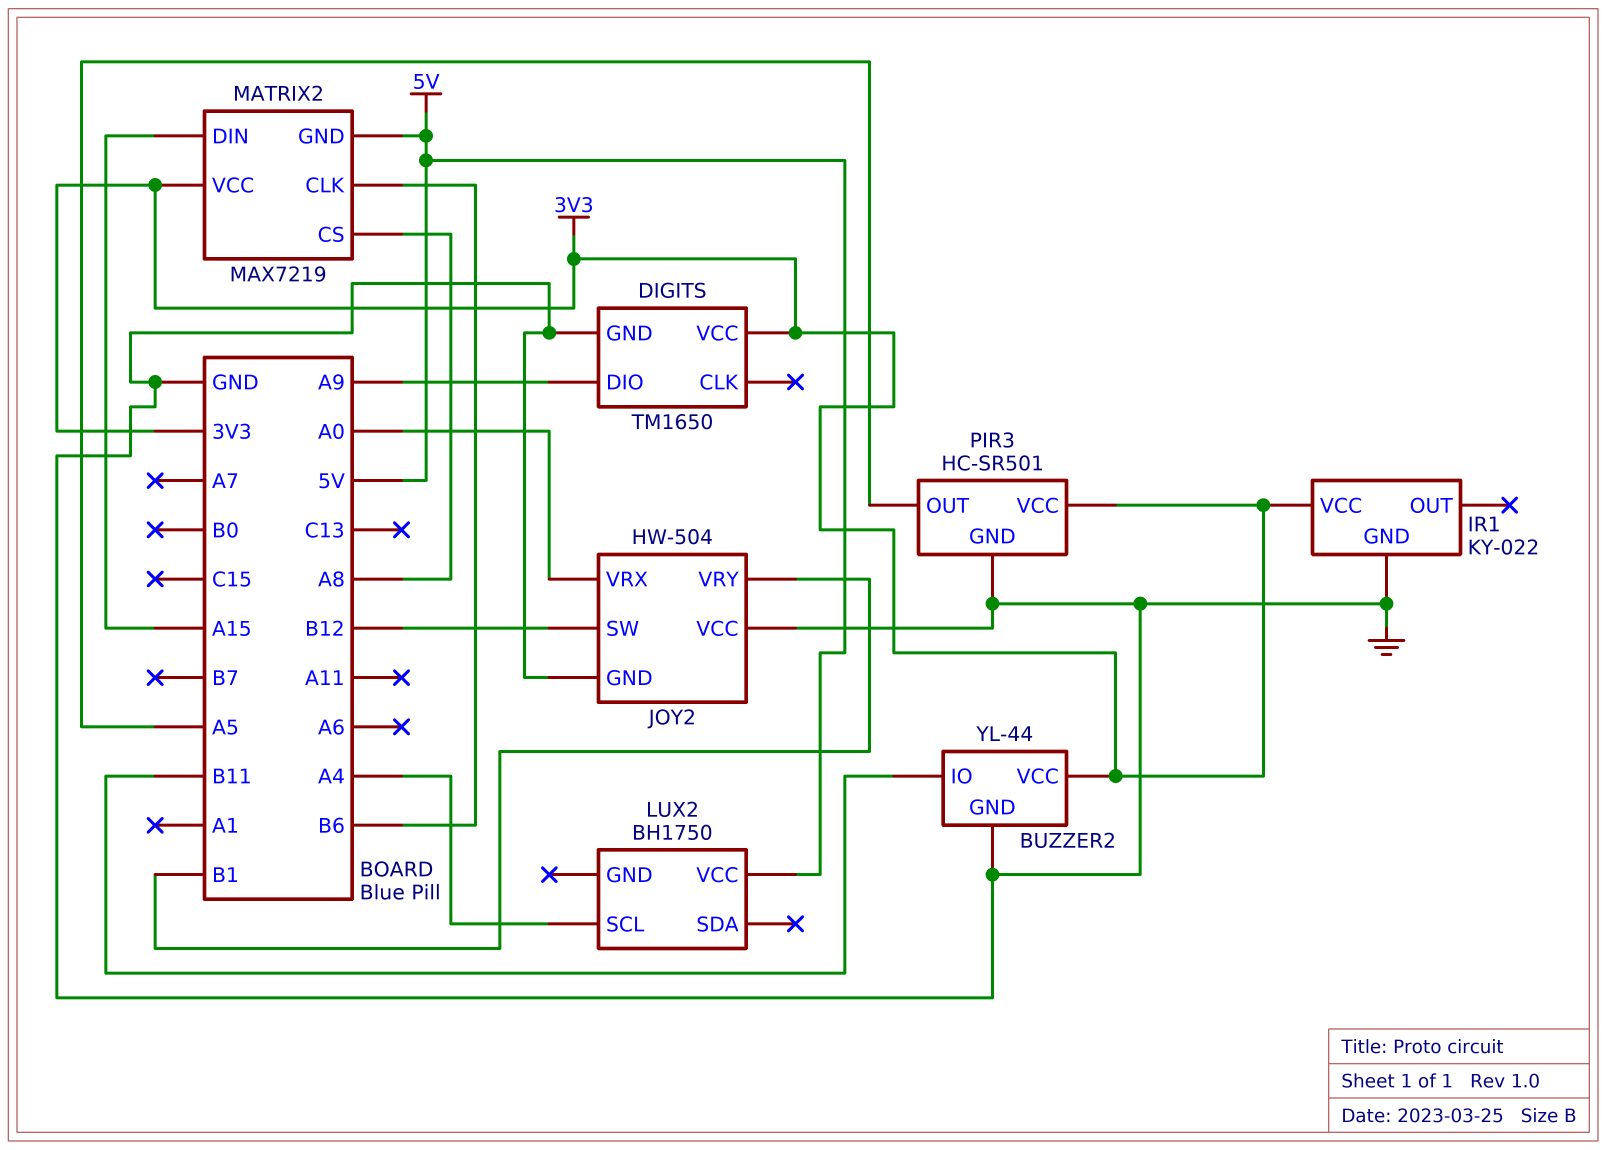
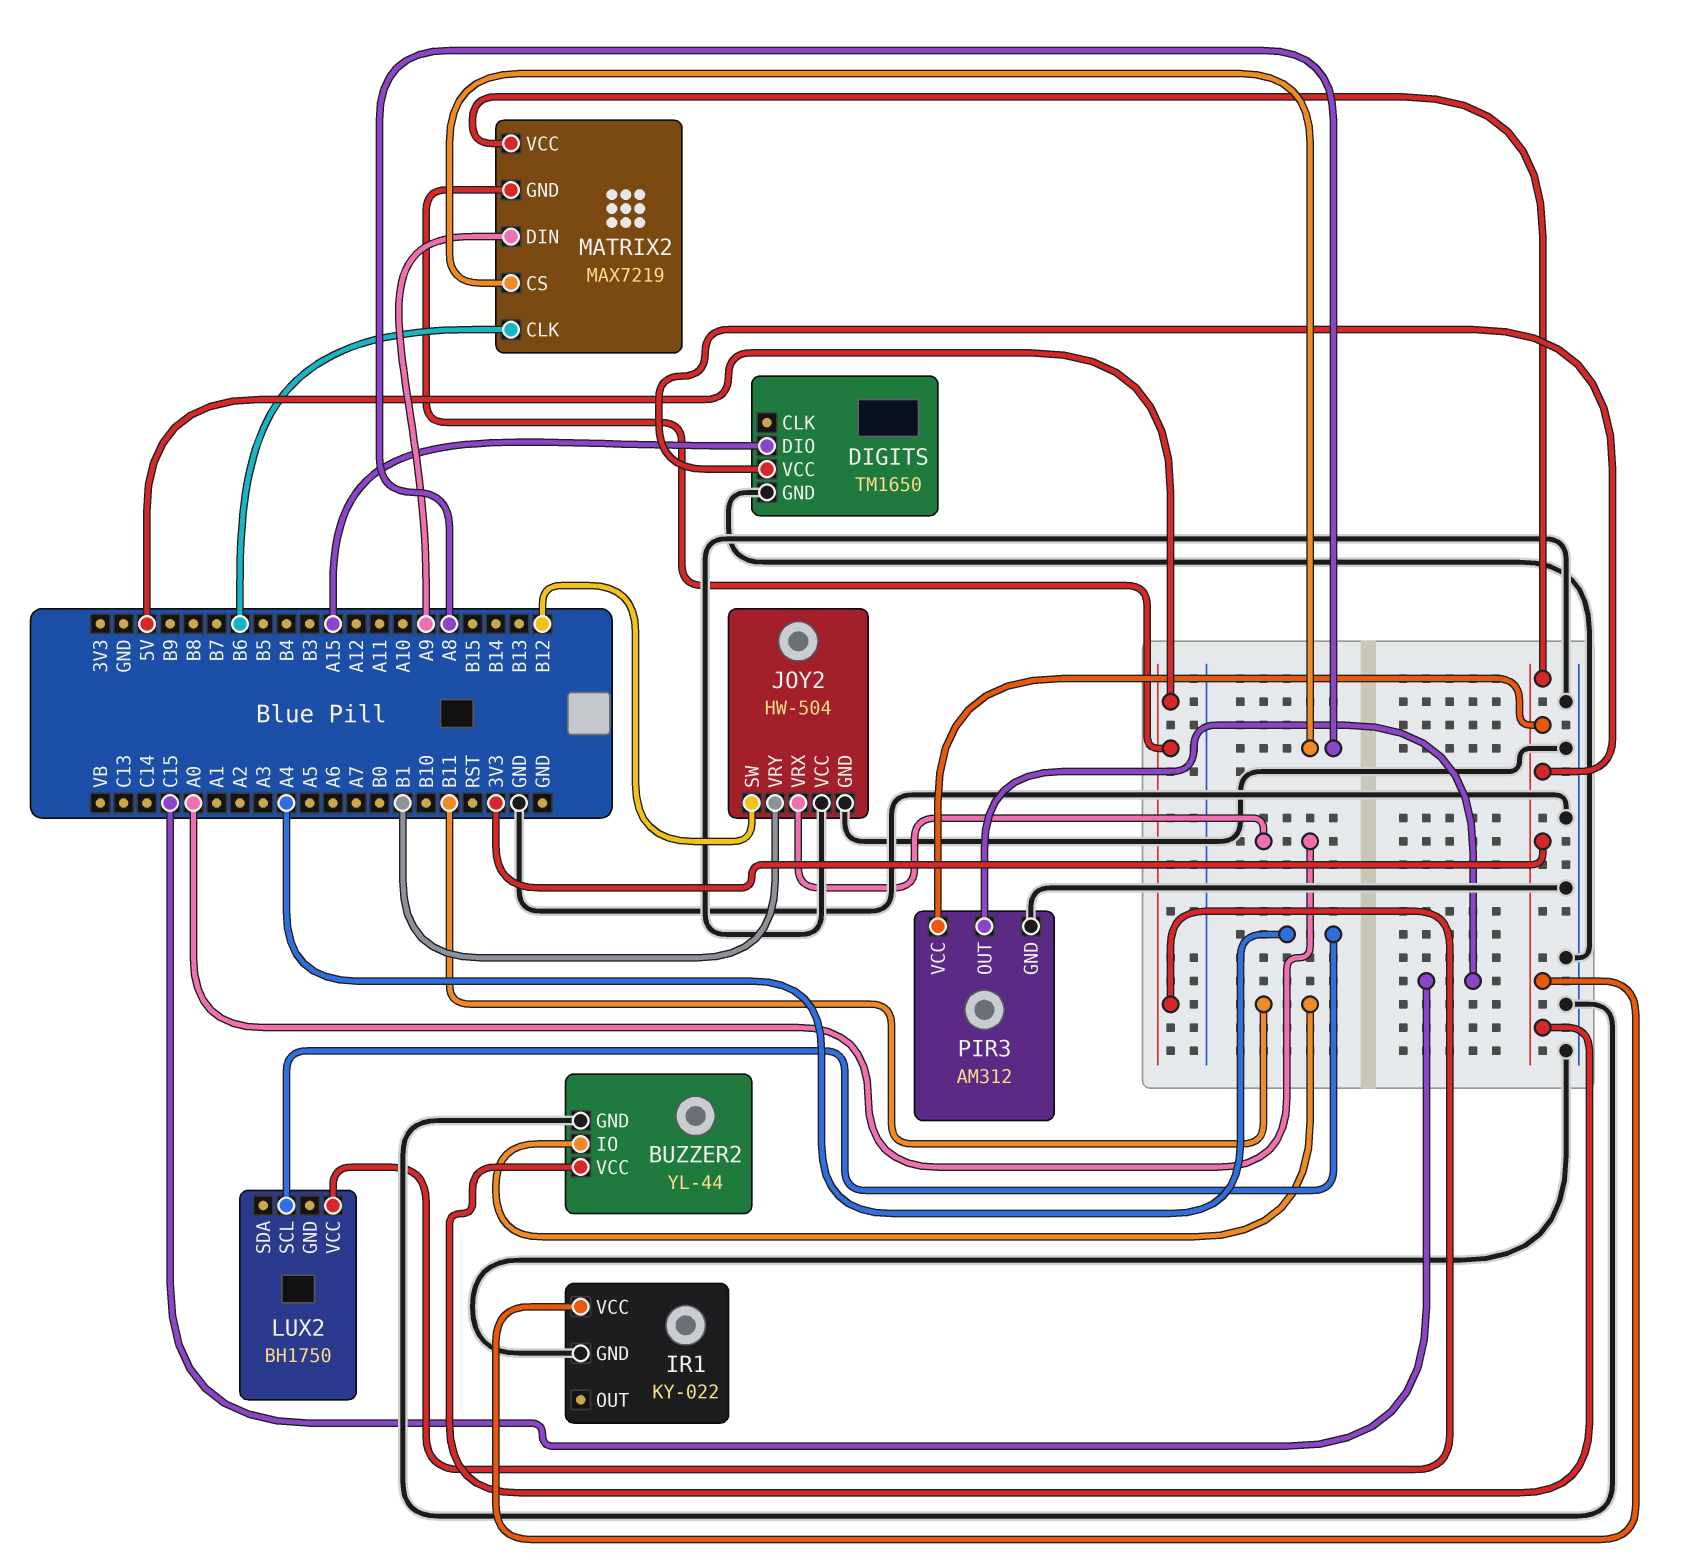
DIGITS pin DIO: A9 -> A15
MATRIX2 pin DIN: A15 -> A9
PIR3: HC-SR501 -> AM312
PIR3 pin OUT: A5 -> C15

